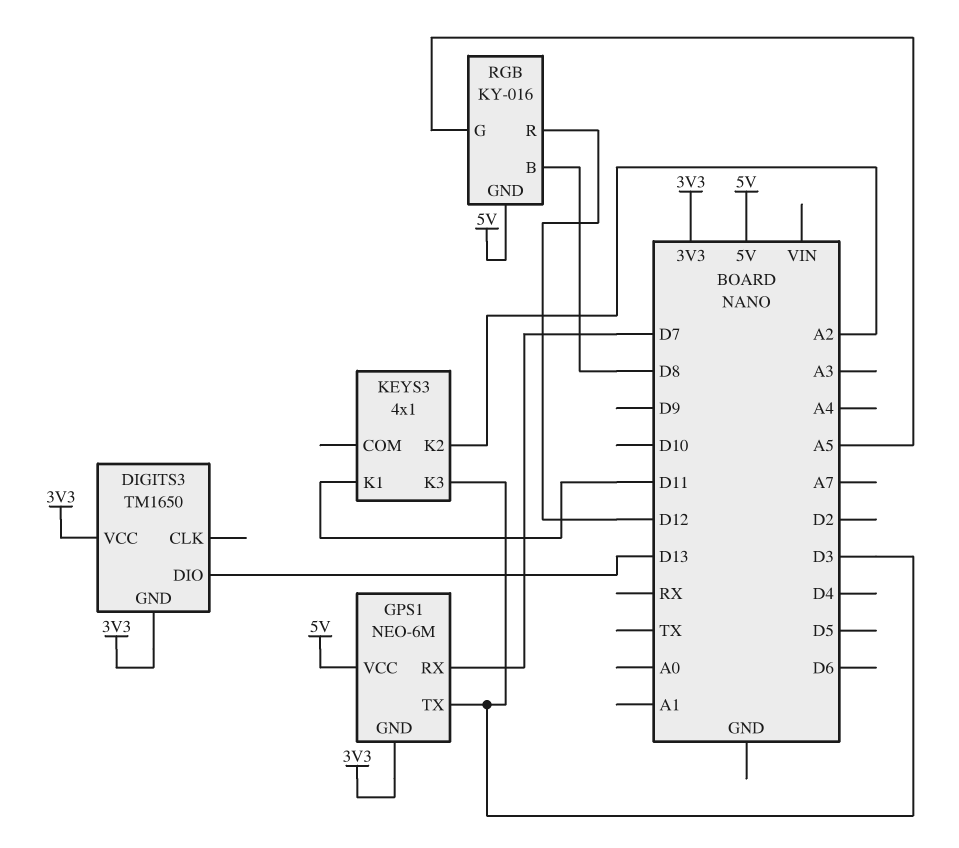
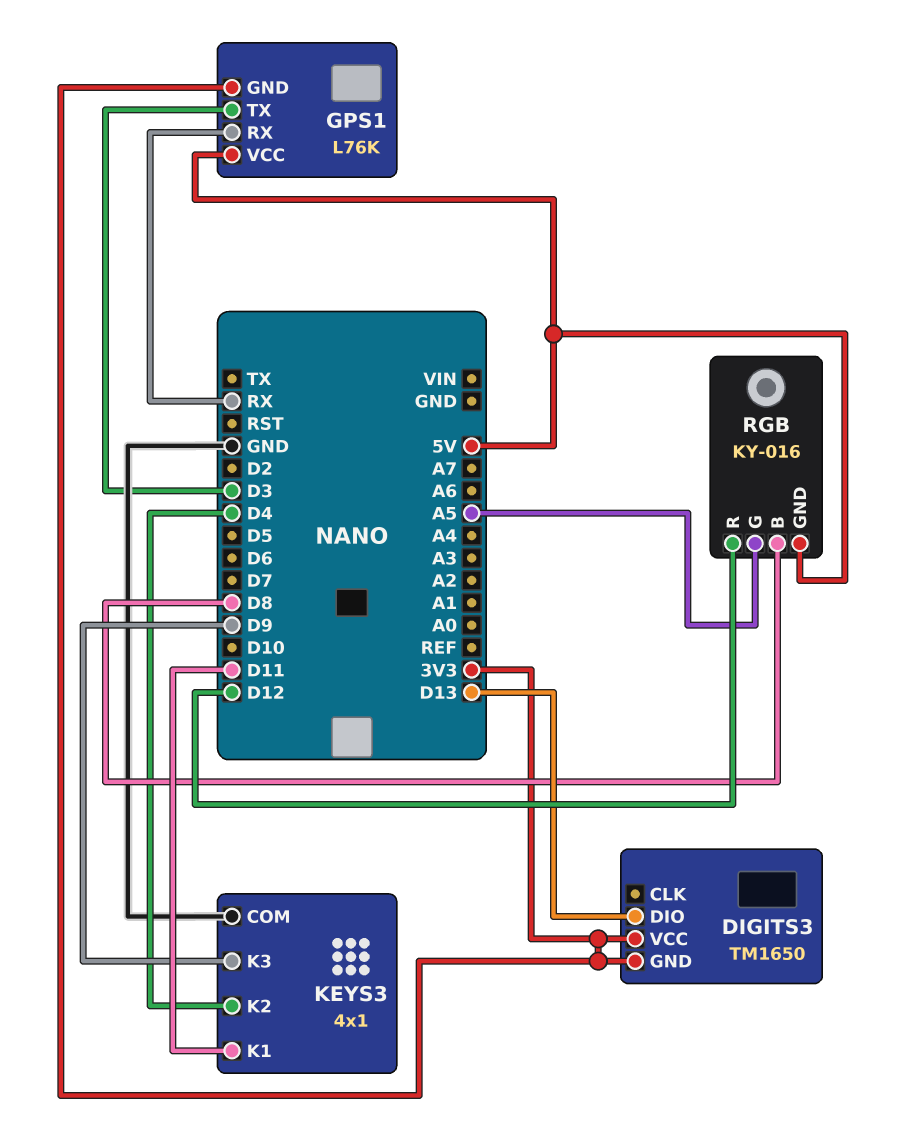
GPS1: NEO-6M -> L76K
GPS1 pin RX: D7 -> RX
KEYS3 pin COM: none -> GND
KEYS3 pin K2: A2 -> D4
KEYS3 pin K3: D3 -> D9

